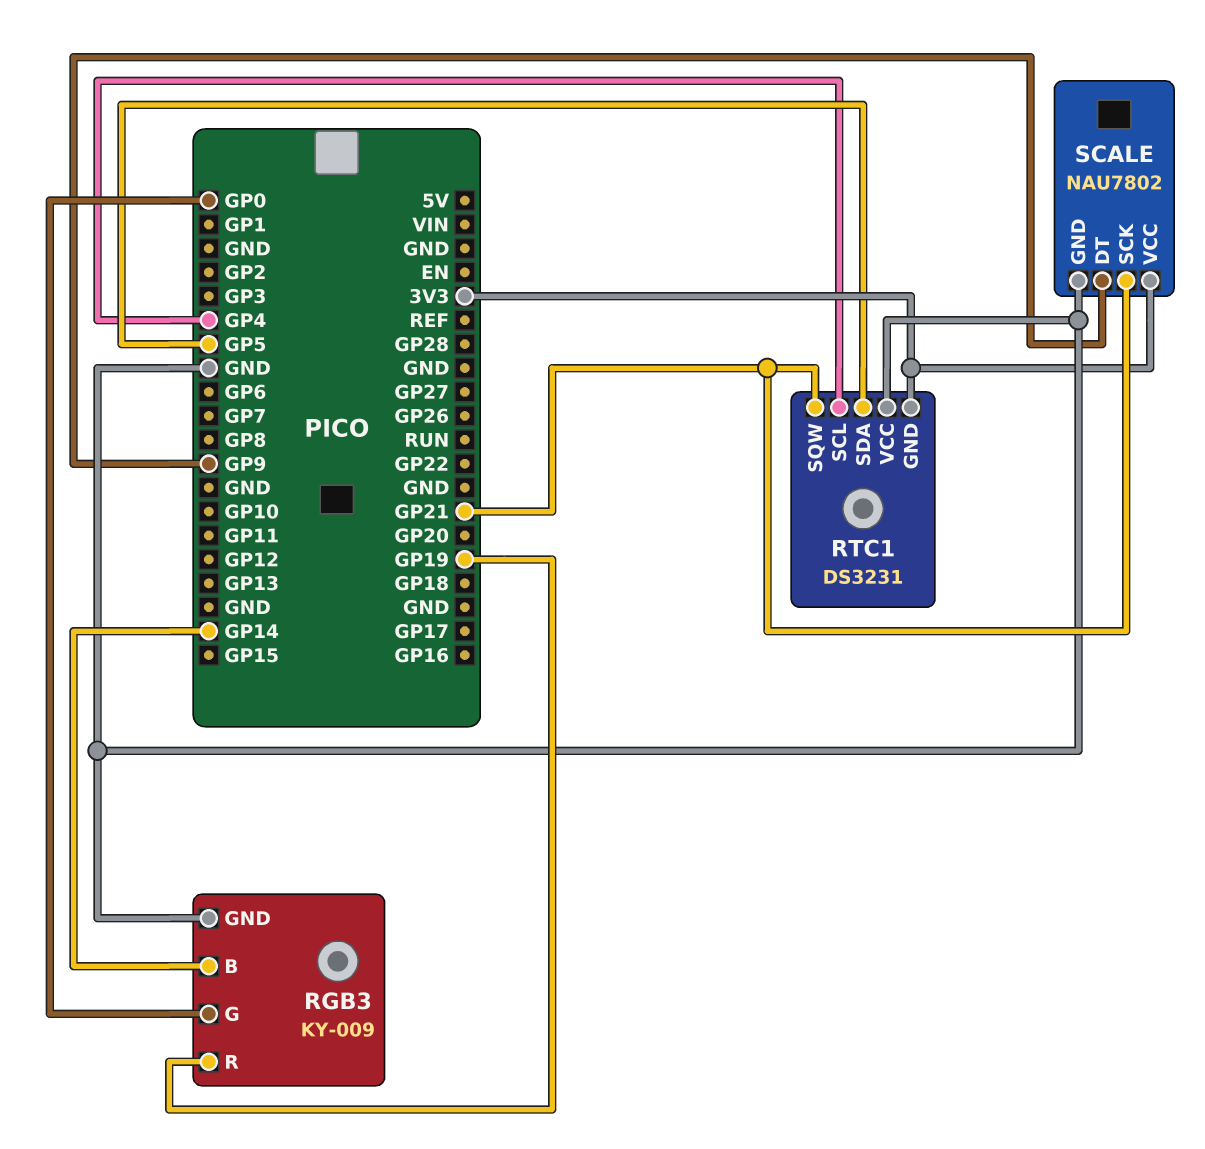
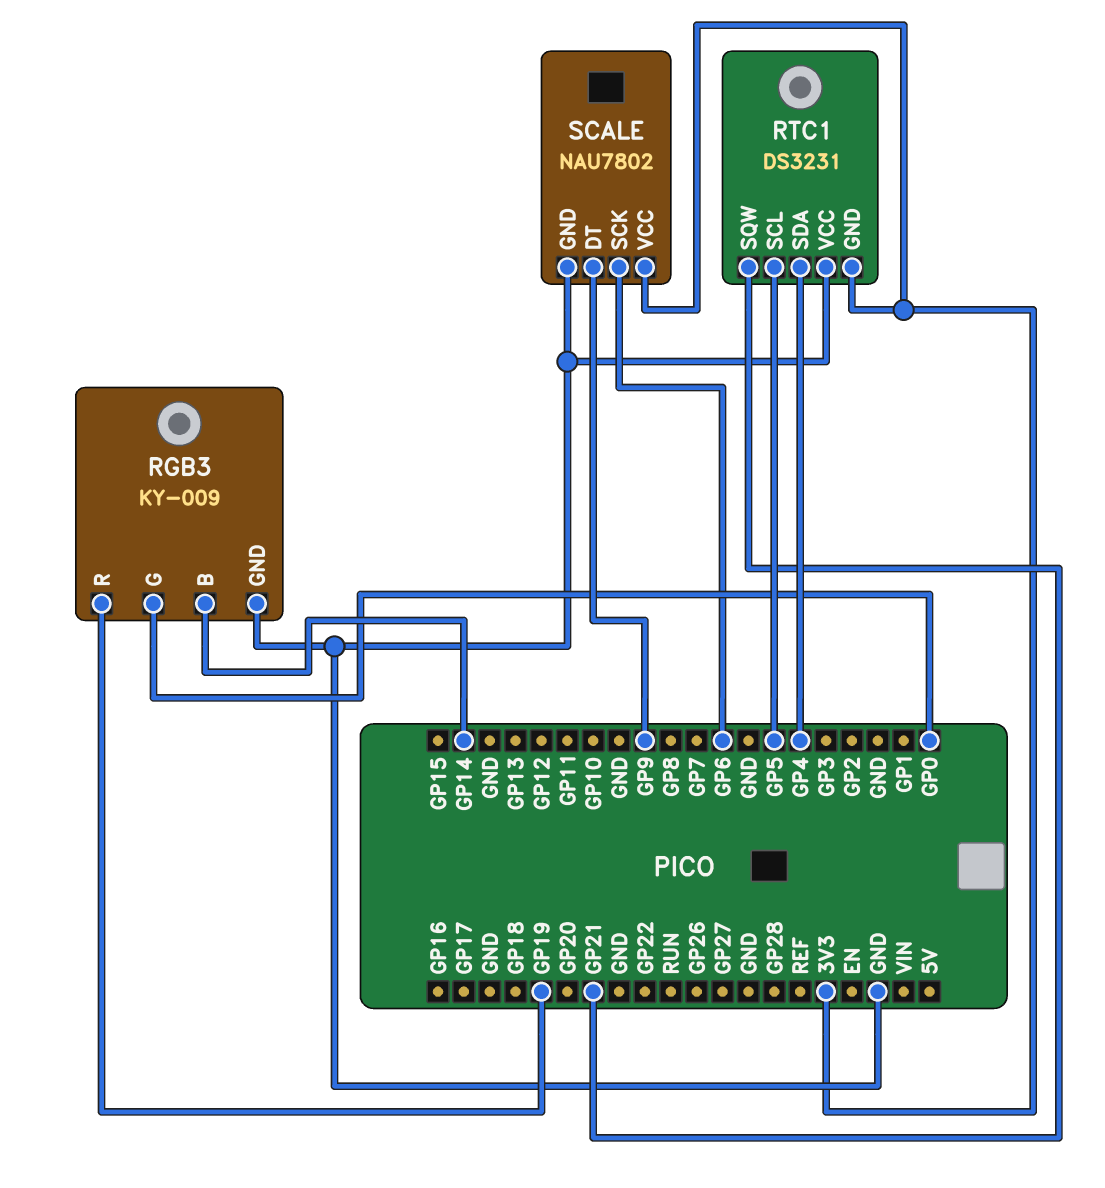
RTC1 pin SCL: GP4 -> GP5
RTC1 pin SDA: GP5 -> GP4
SCALE pin SCK: GP21 -> GP6

